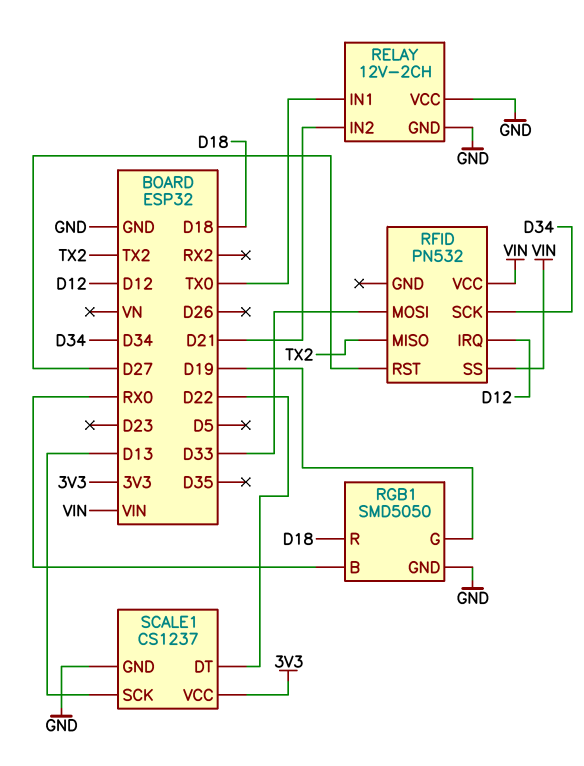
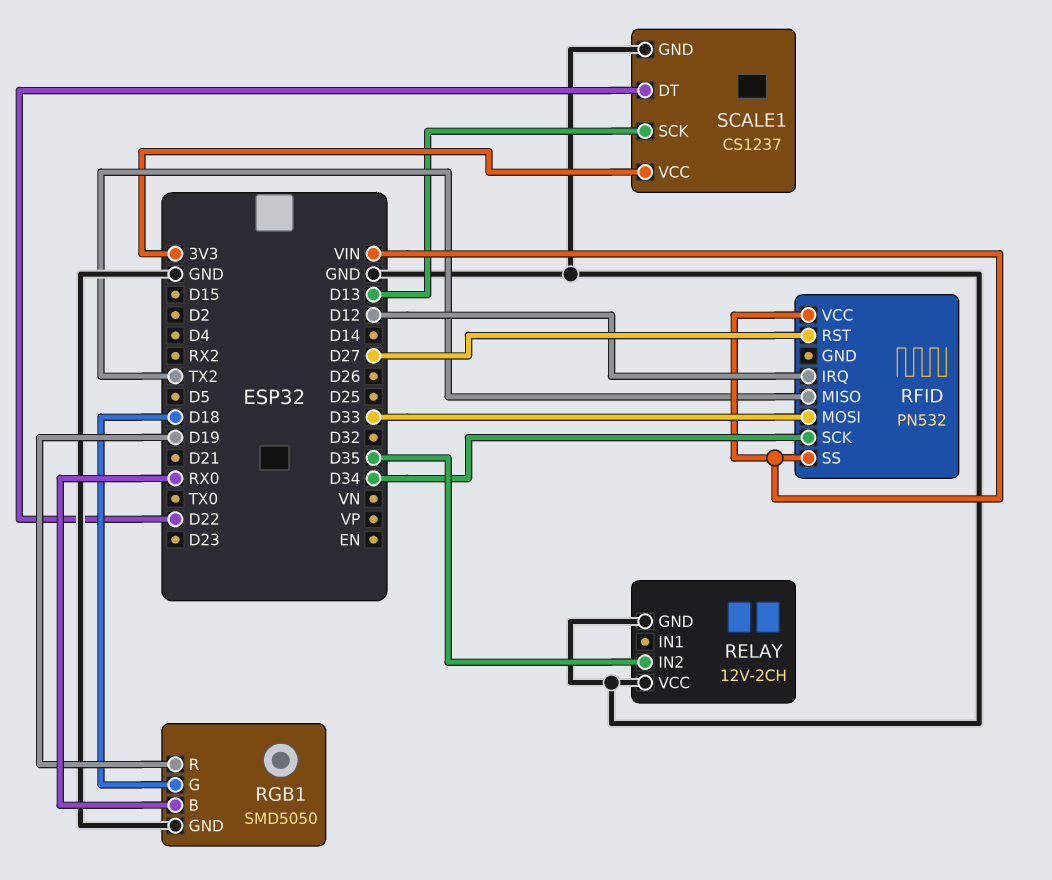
RELAY pin IN1: TX0 -> none
RELAY pin IN2: D21 -> D35
RGB1 pin G: D19 -> D18
RGB1 pin R: D18 -> D19

